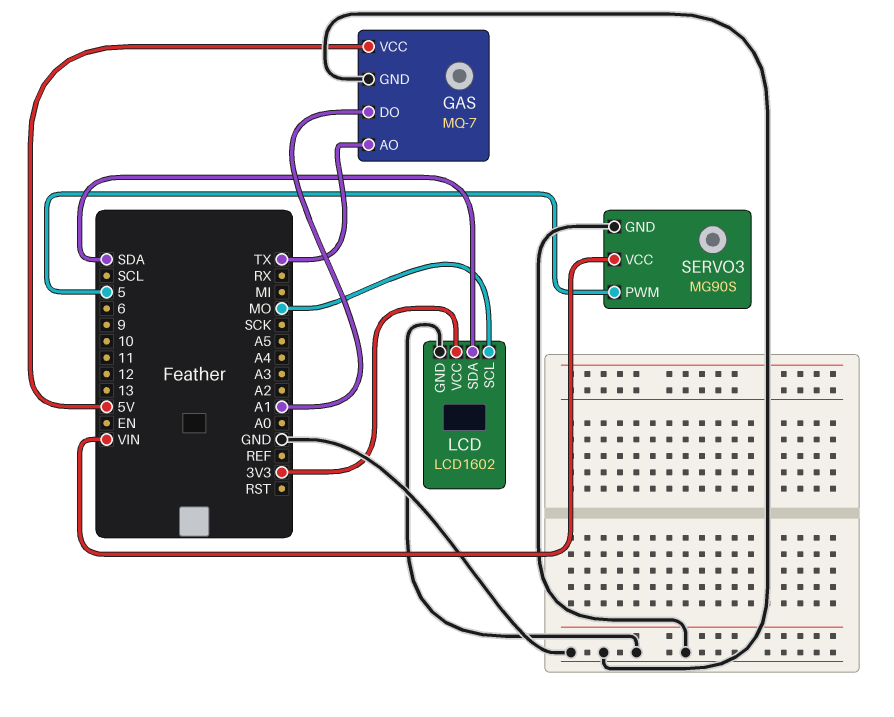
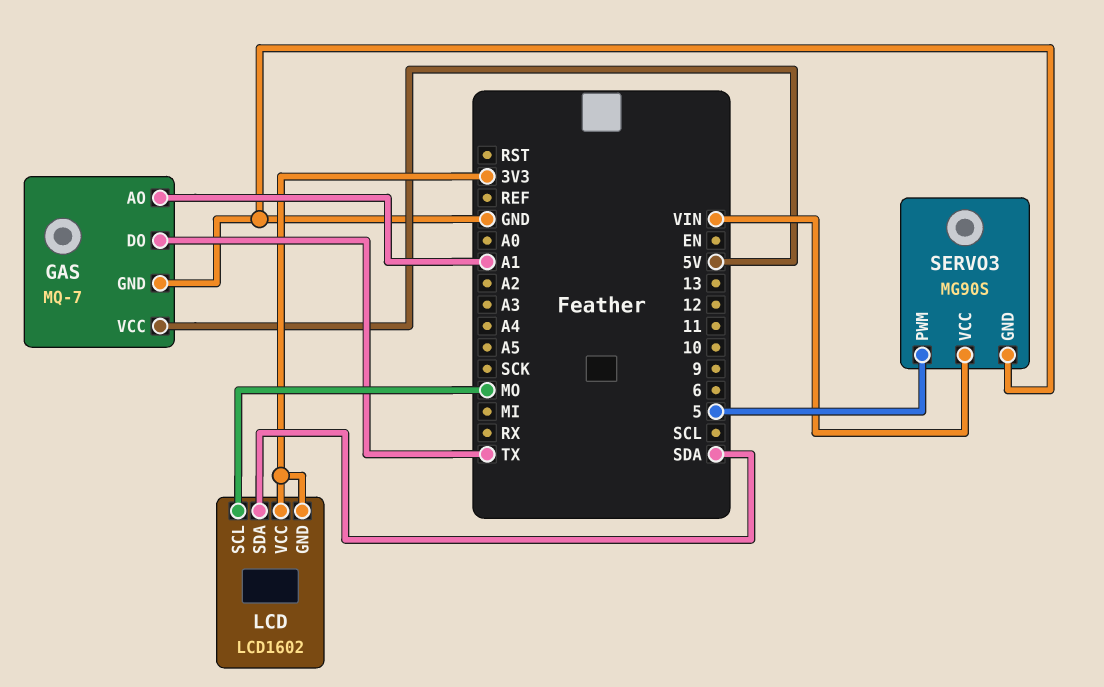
GAS pin AO: TX -> A1
GAS pin DO: A1 -> TX
LCD pin GND: GND -> 3V3

